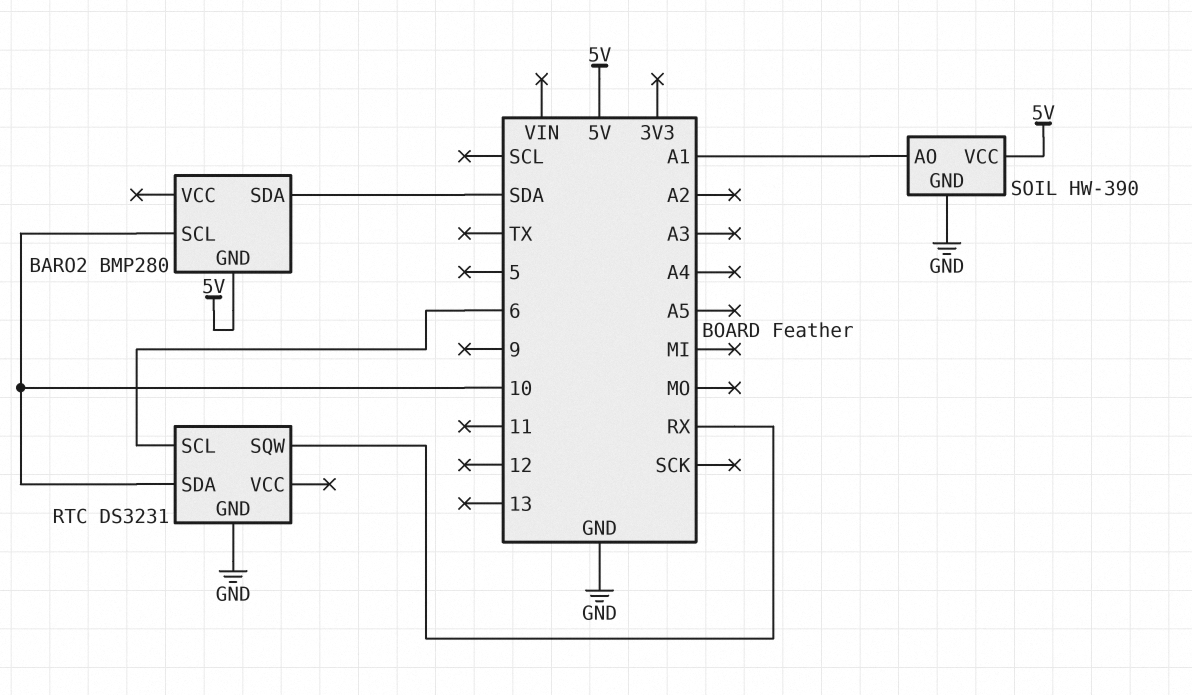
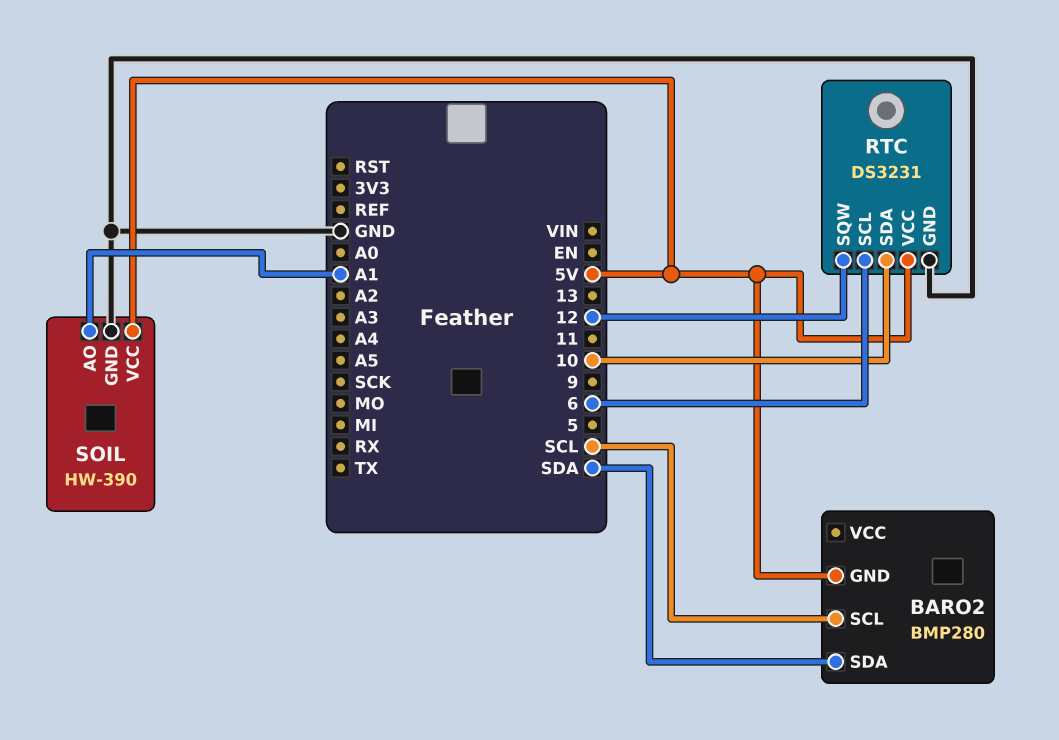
BARO2 pin SCL: 10 -> SCL
RTC pin SQW: RX -> 12
RTC pin VCC: none -> 5V

